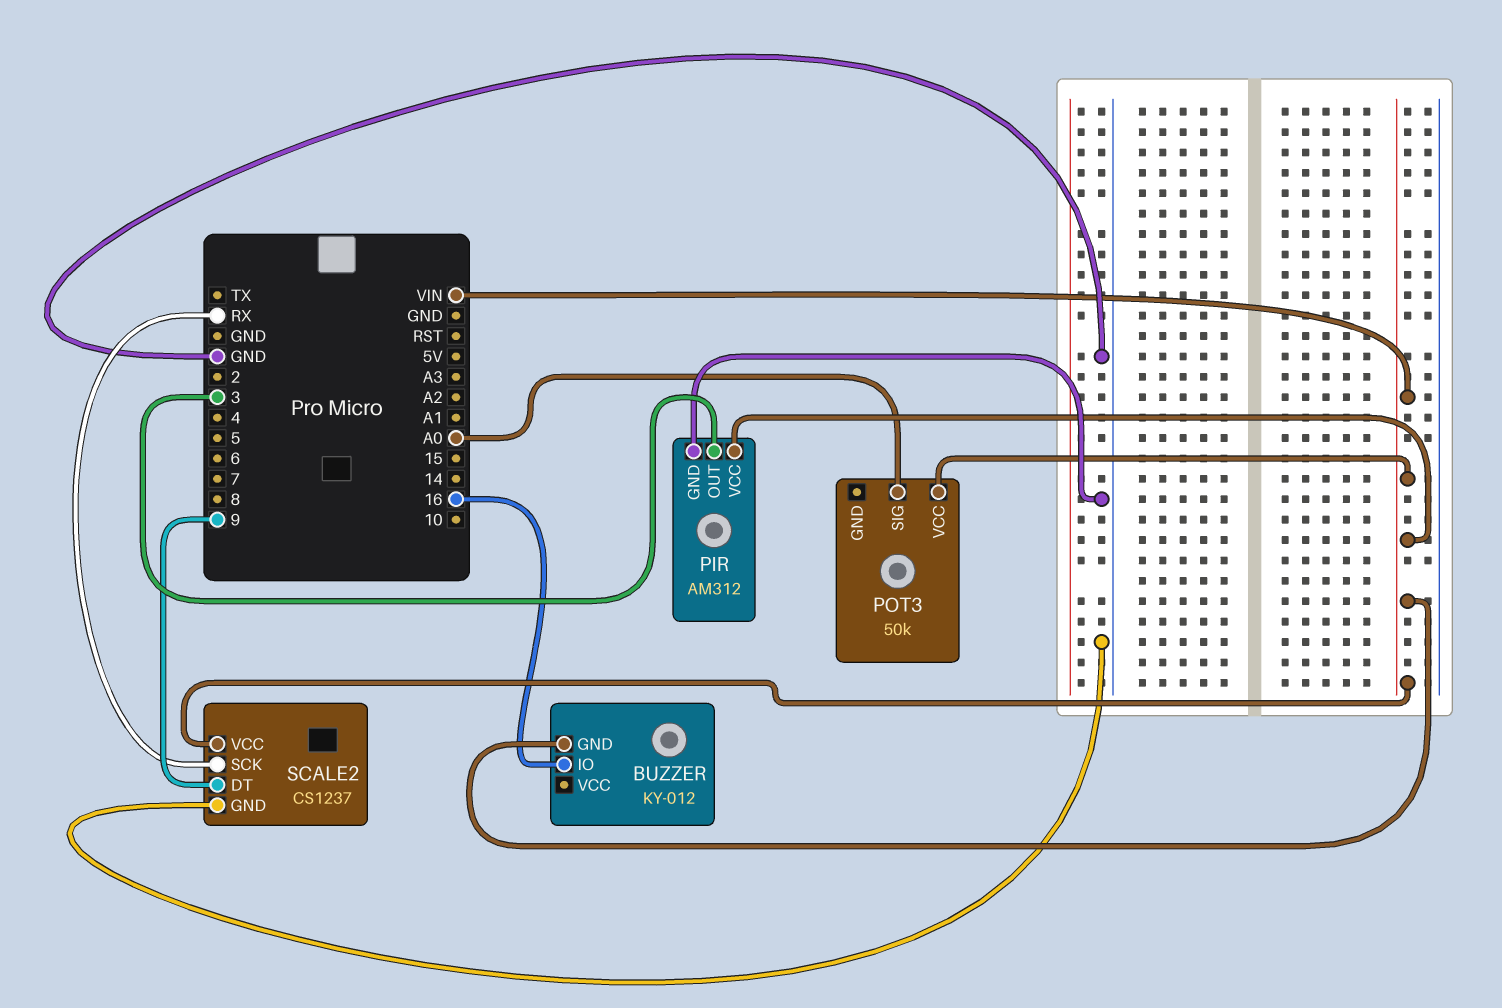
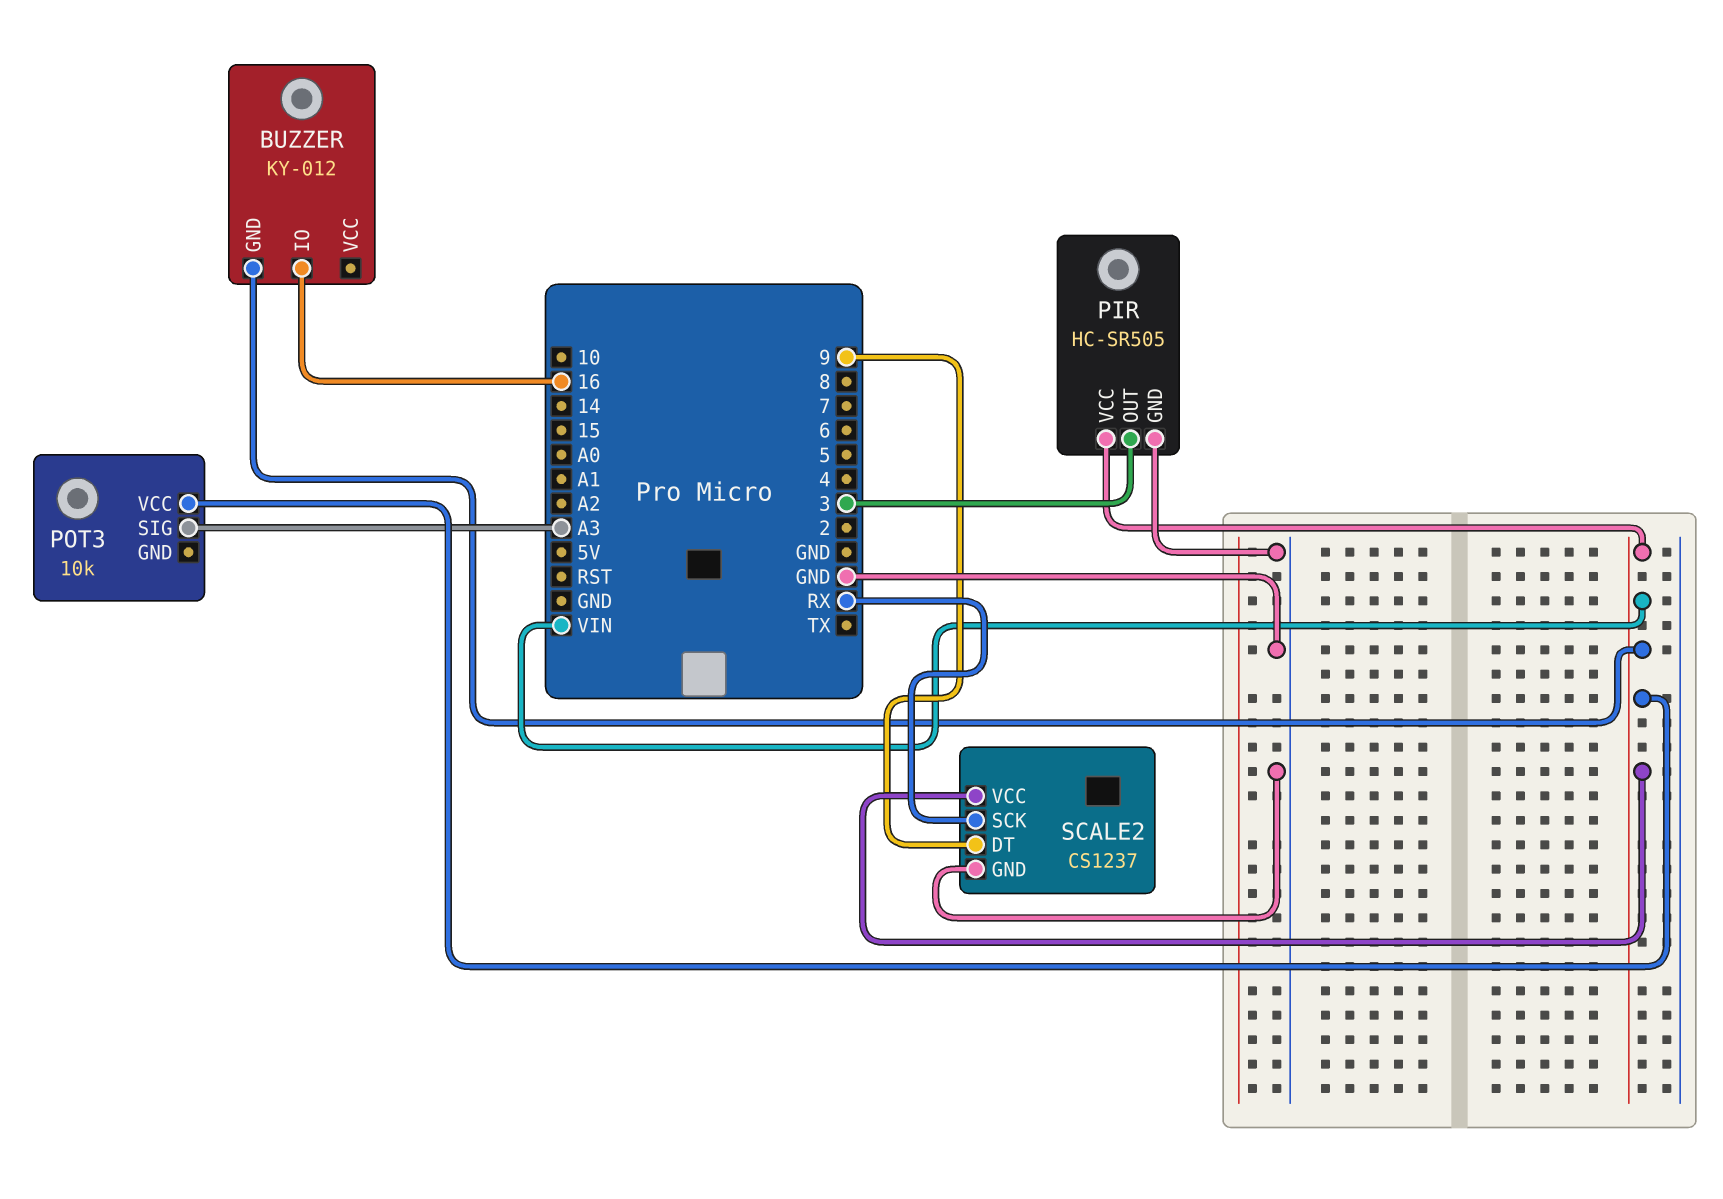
PIR: AM312 -> HC-SR505
POT3: 50k -> 10k
POT3 pin SIG: A0 -> A3

